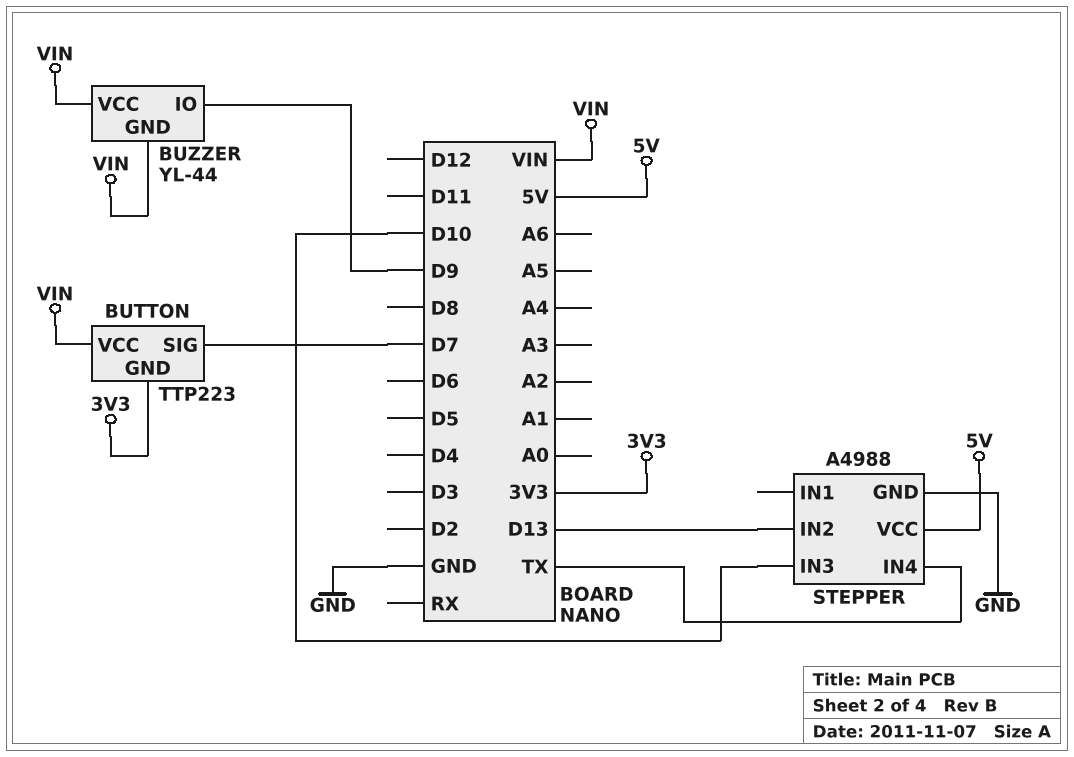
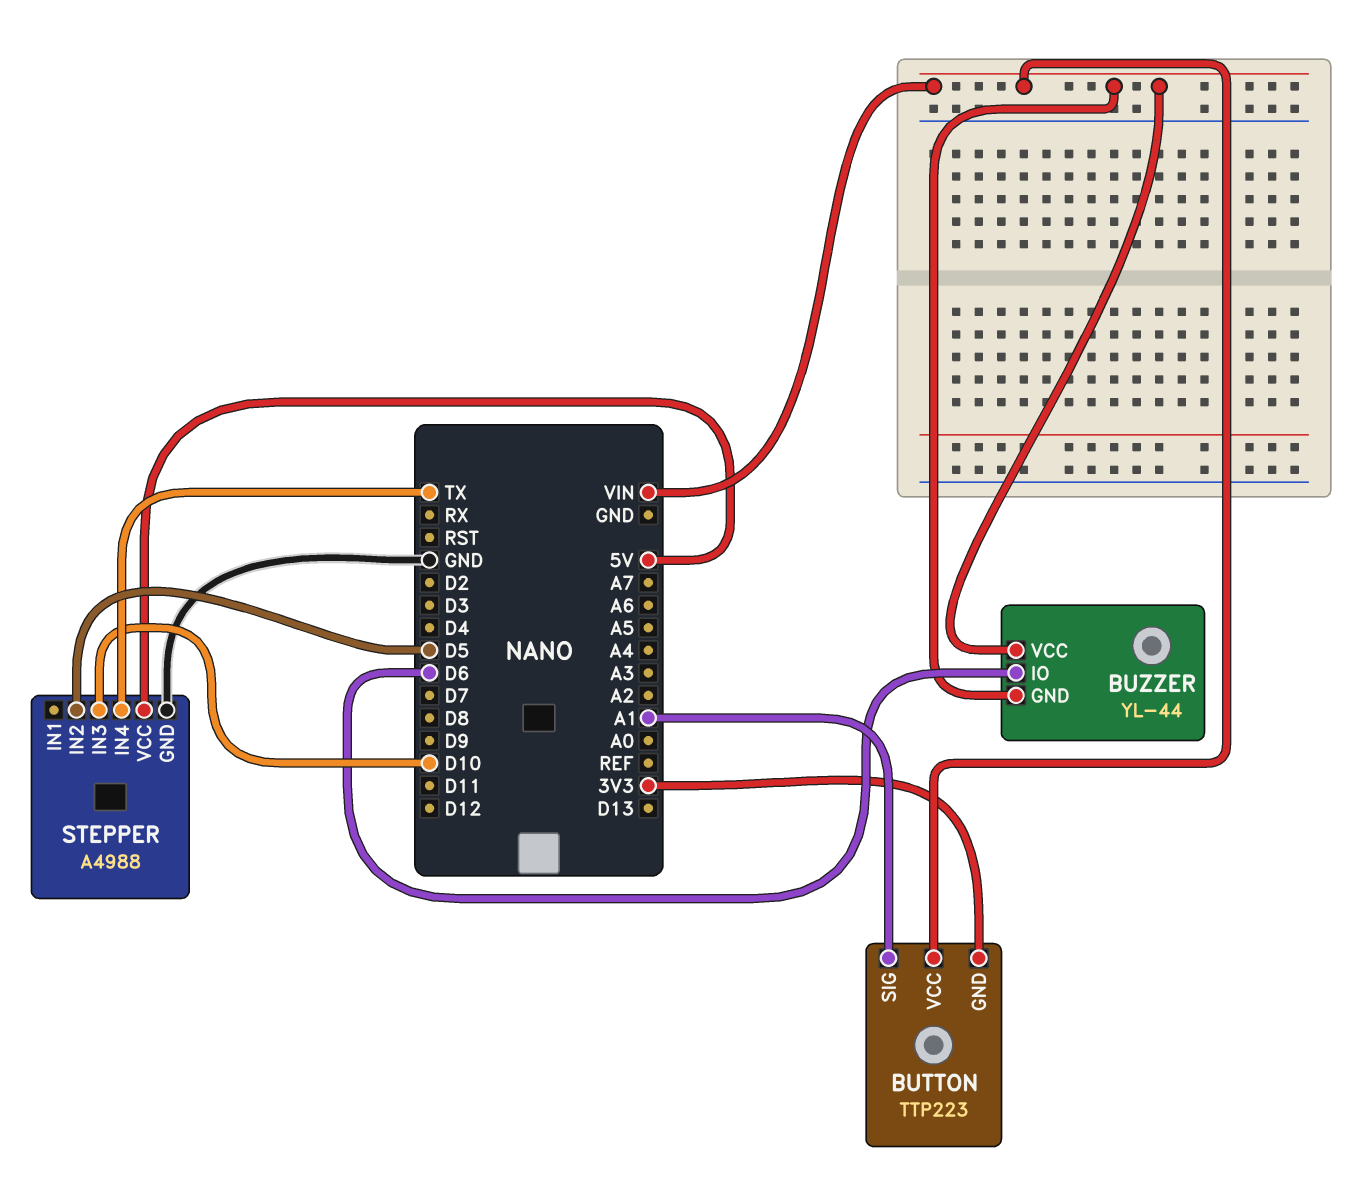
BUTTON pin SIG: D7 -> A1
BUZZER pin IO: D9 -> D6
STEPPER pin IN2: D13 -> D5

